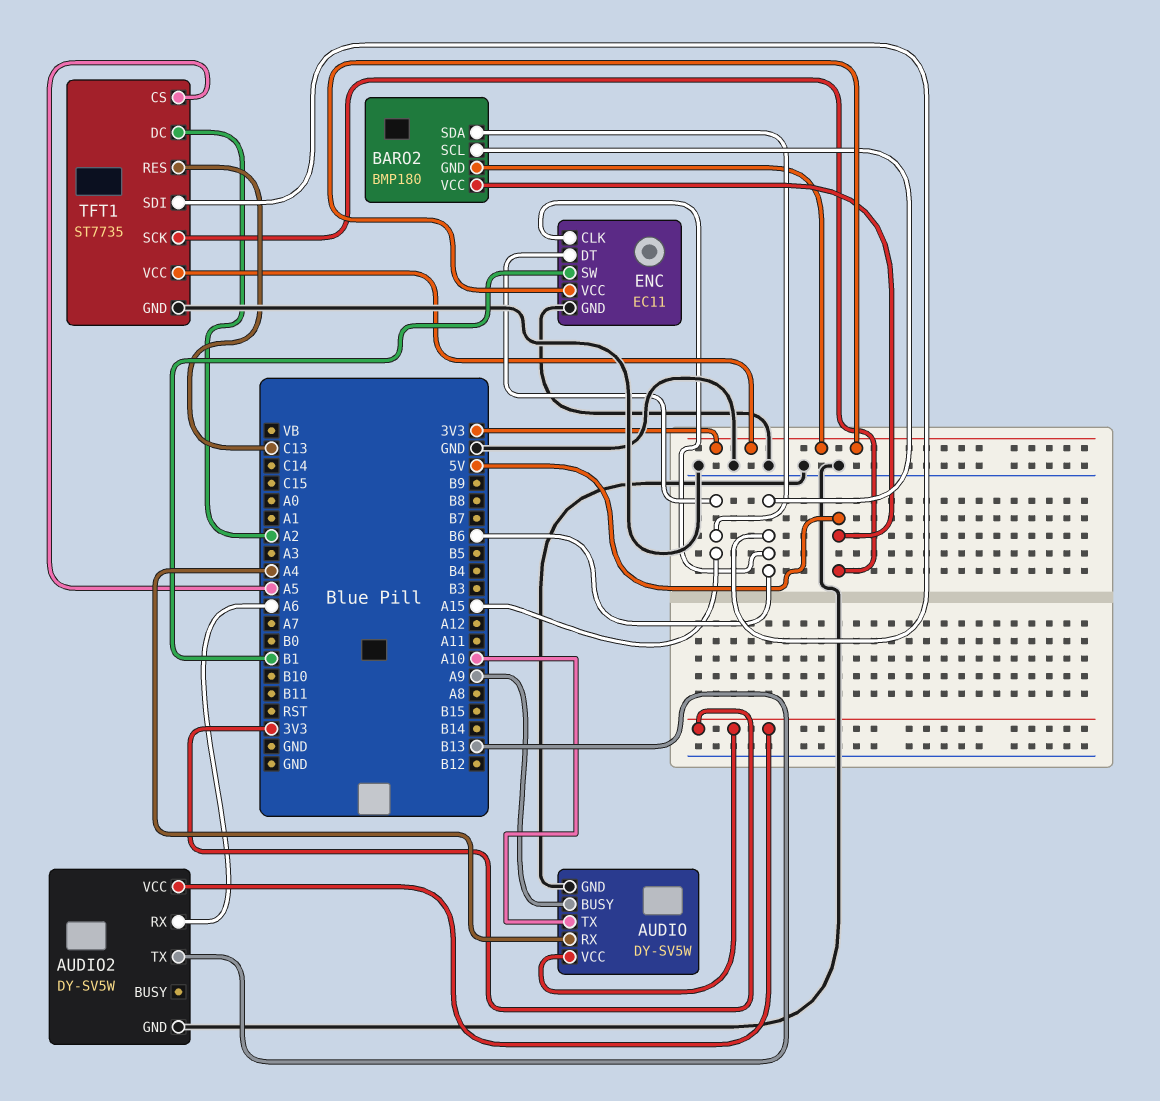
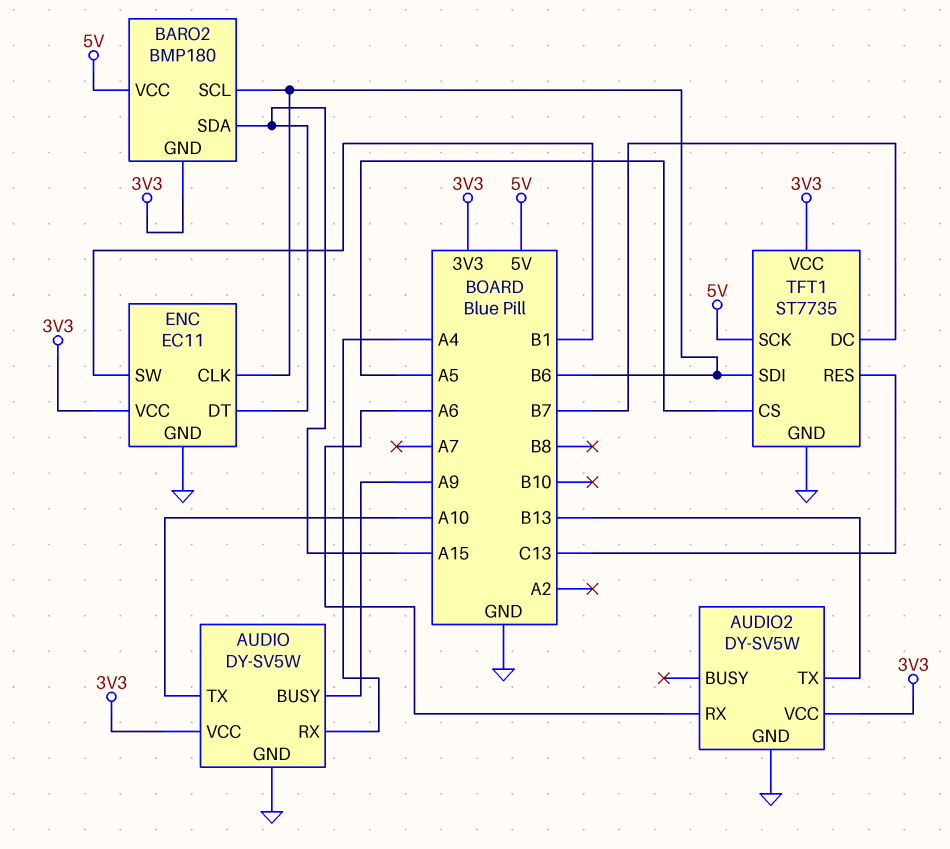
TFT1 pin DC: A2 -> B7

